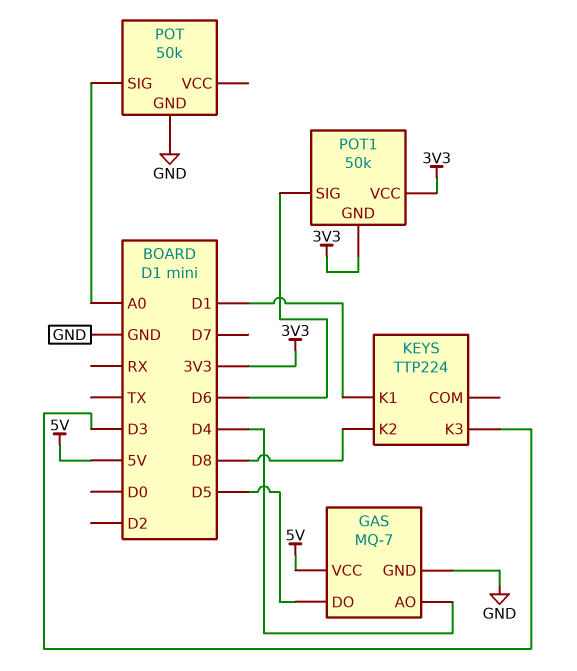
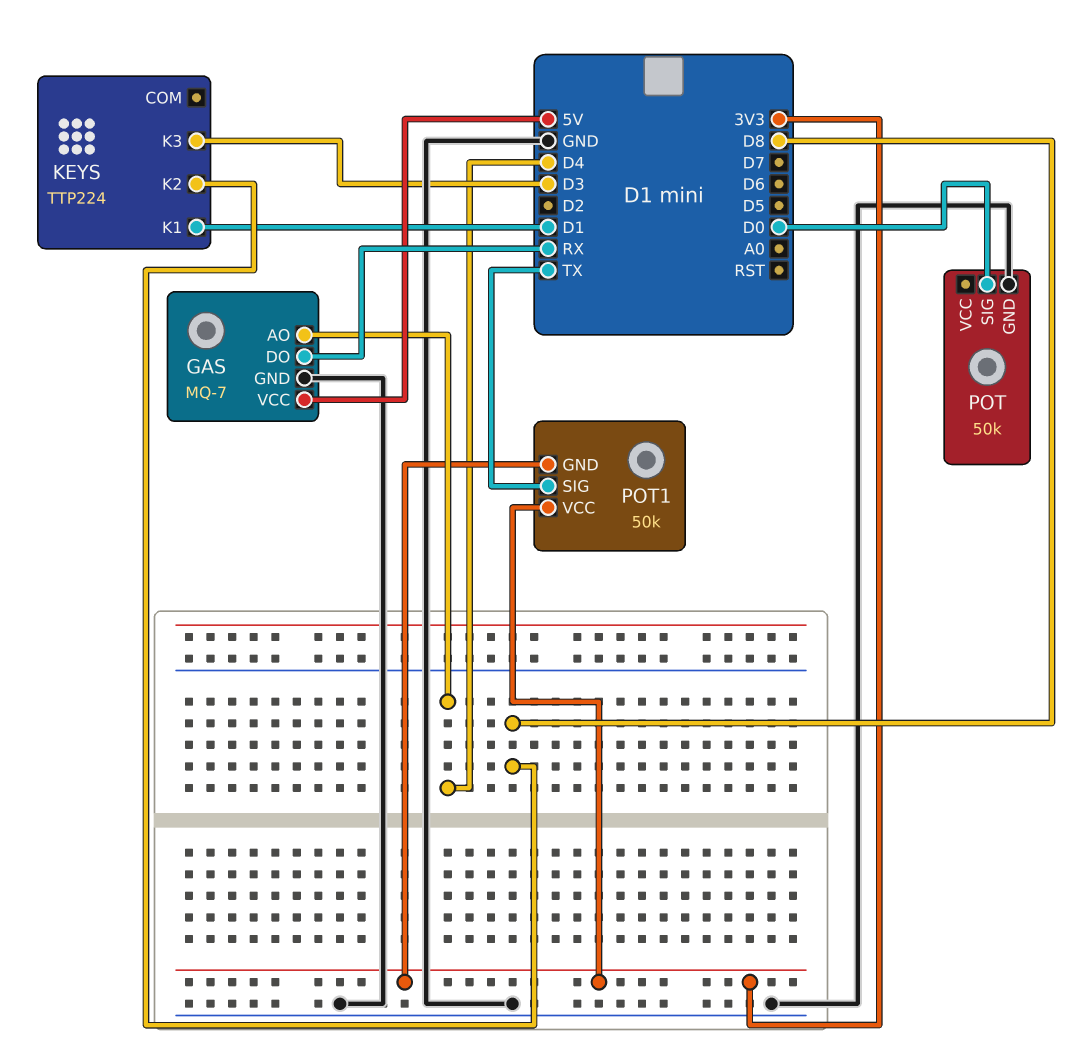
GAS pin DO: D5 -> RX
POT pin SIG: A0 -> D0
POT1 pin SIG: D6 -> TX

